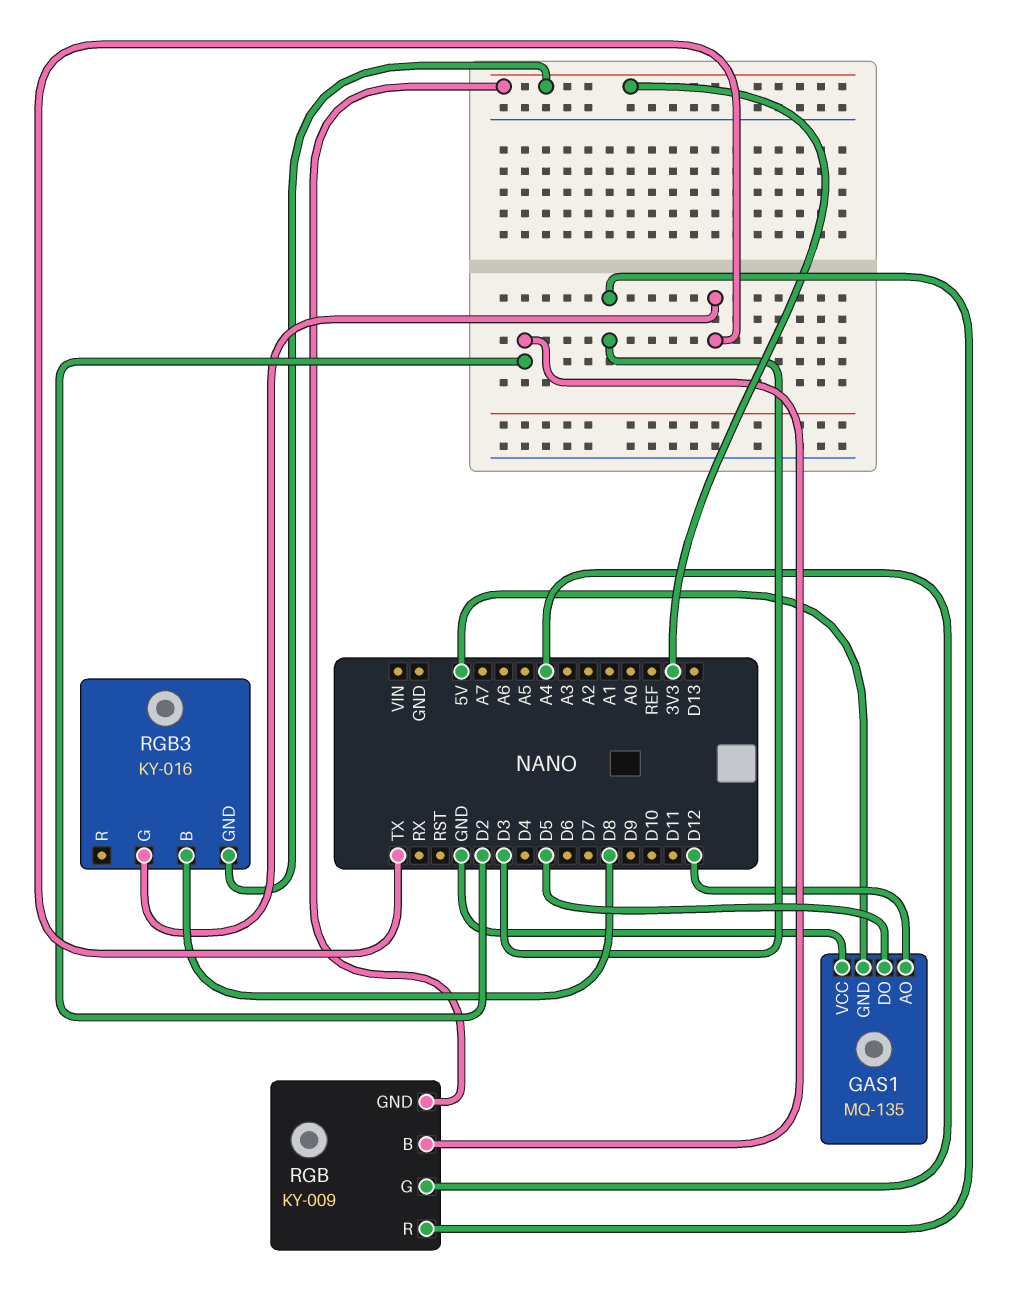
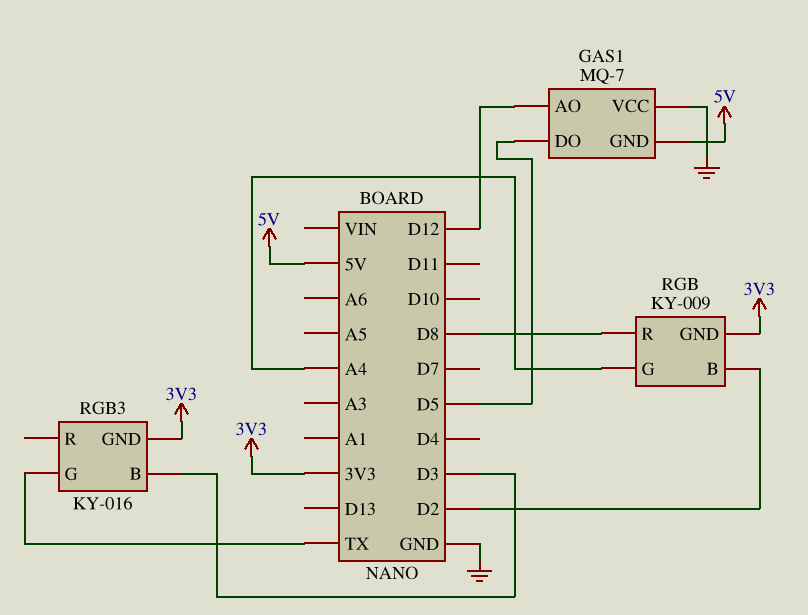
GAS1: MQ-135 -> MQ-7
RGB pin R: D3 -> D8
RGB3 pin B: D8 -> D3

